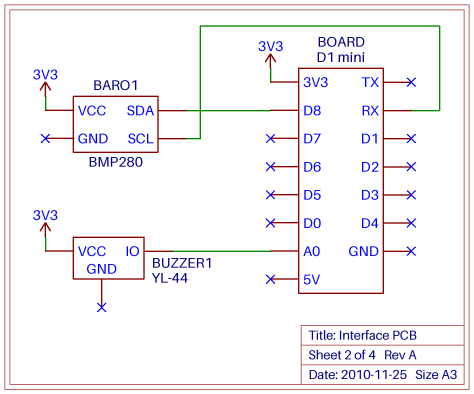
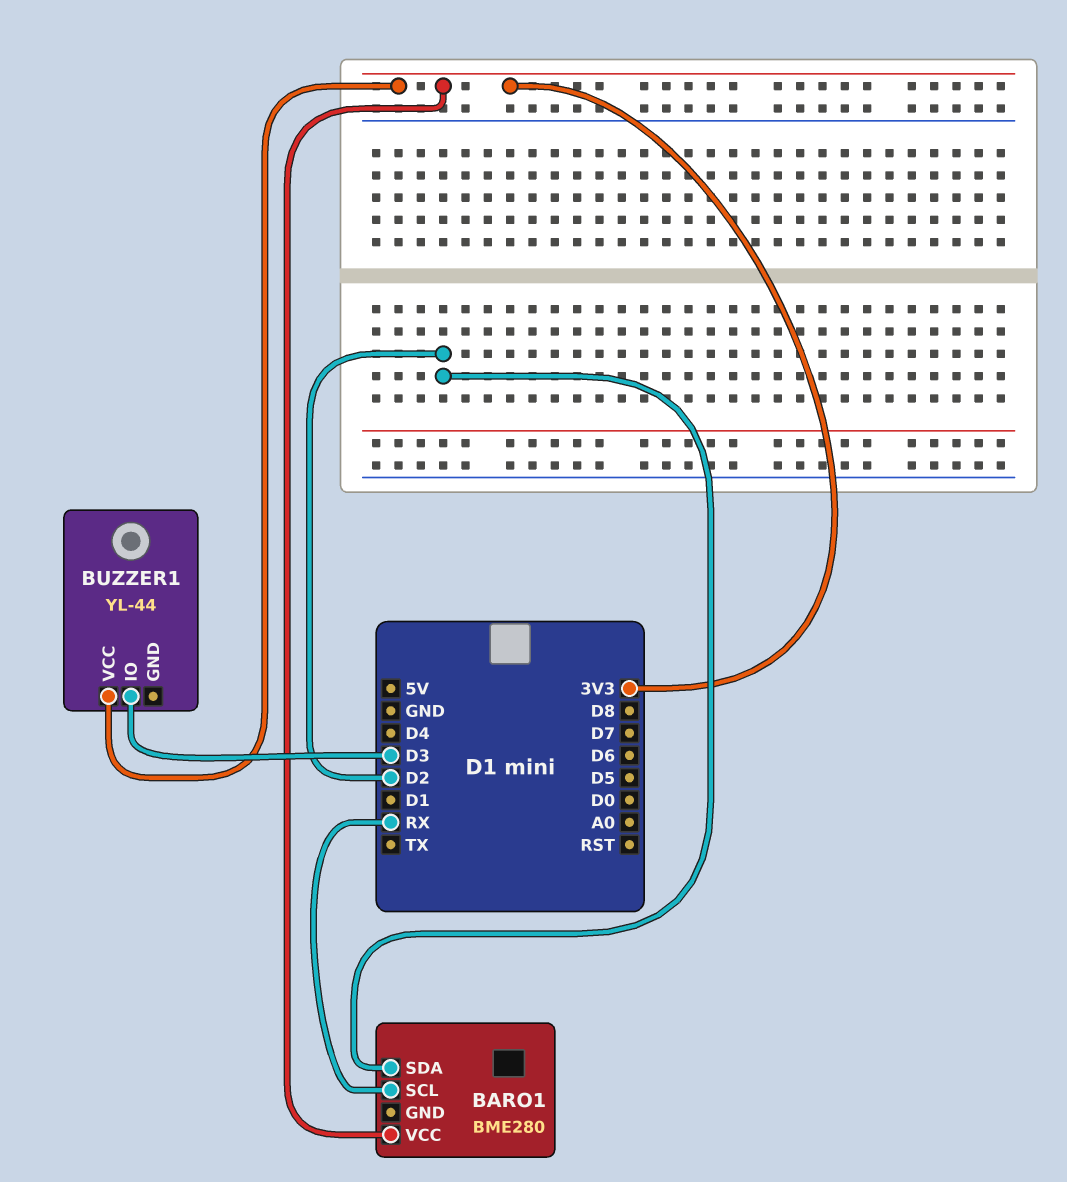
BARO1: BMP280 -> BME280
BARO1 pin SDA: D8 -> D2
BUZZER1 pin IO: A0 -> D3

